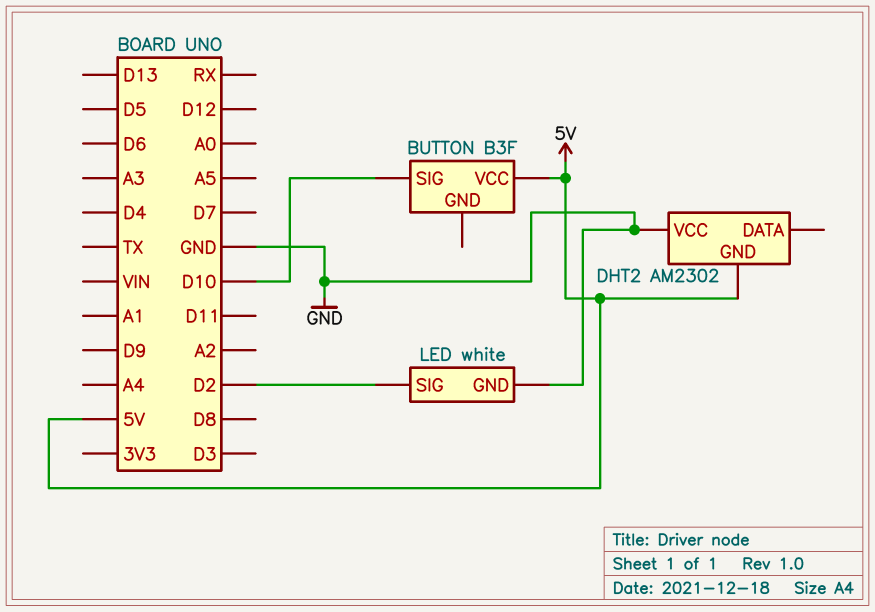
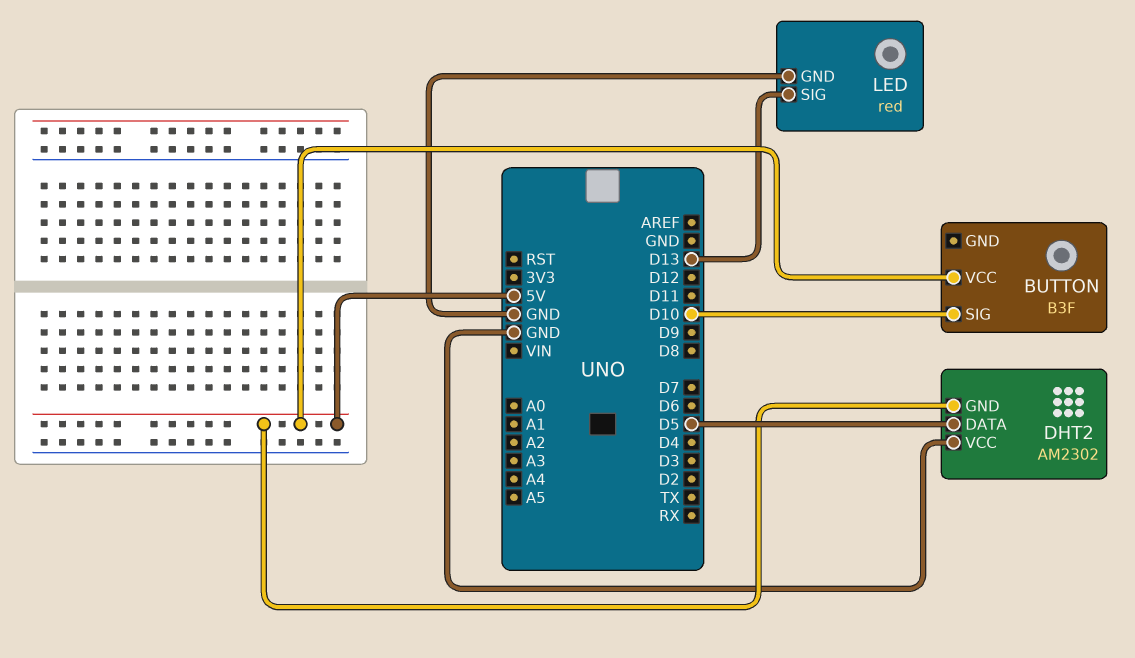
DHT2 pin DATA: none -> D5
LED: white -> red
LED pin SIG: D2 -> D13

